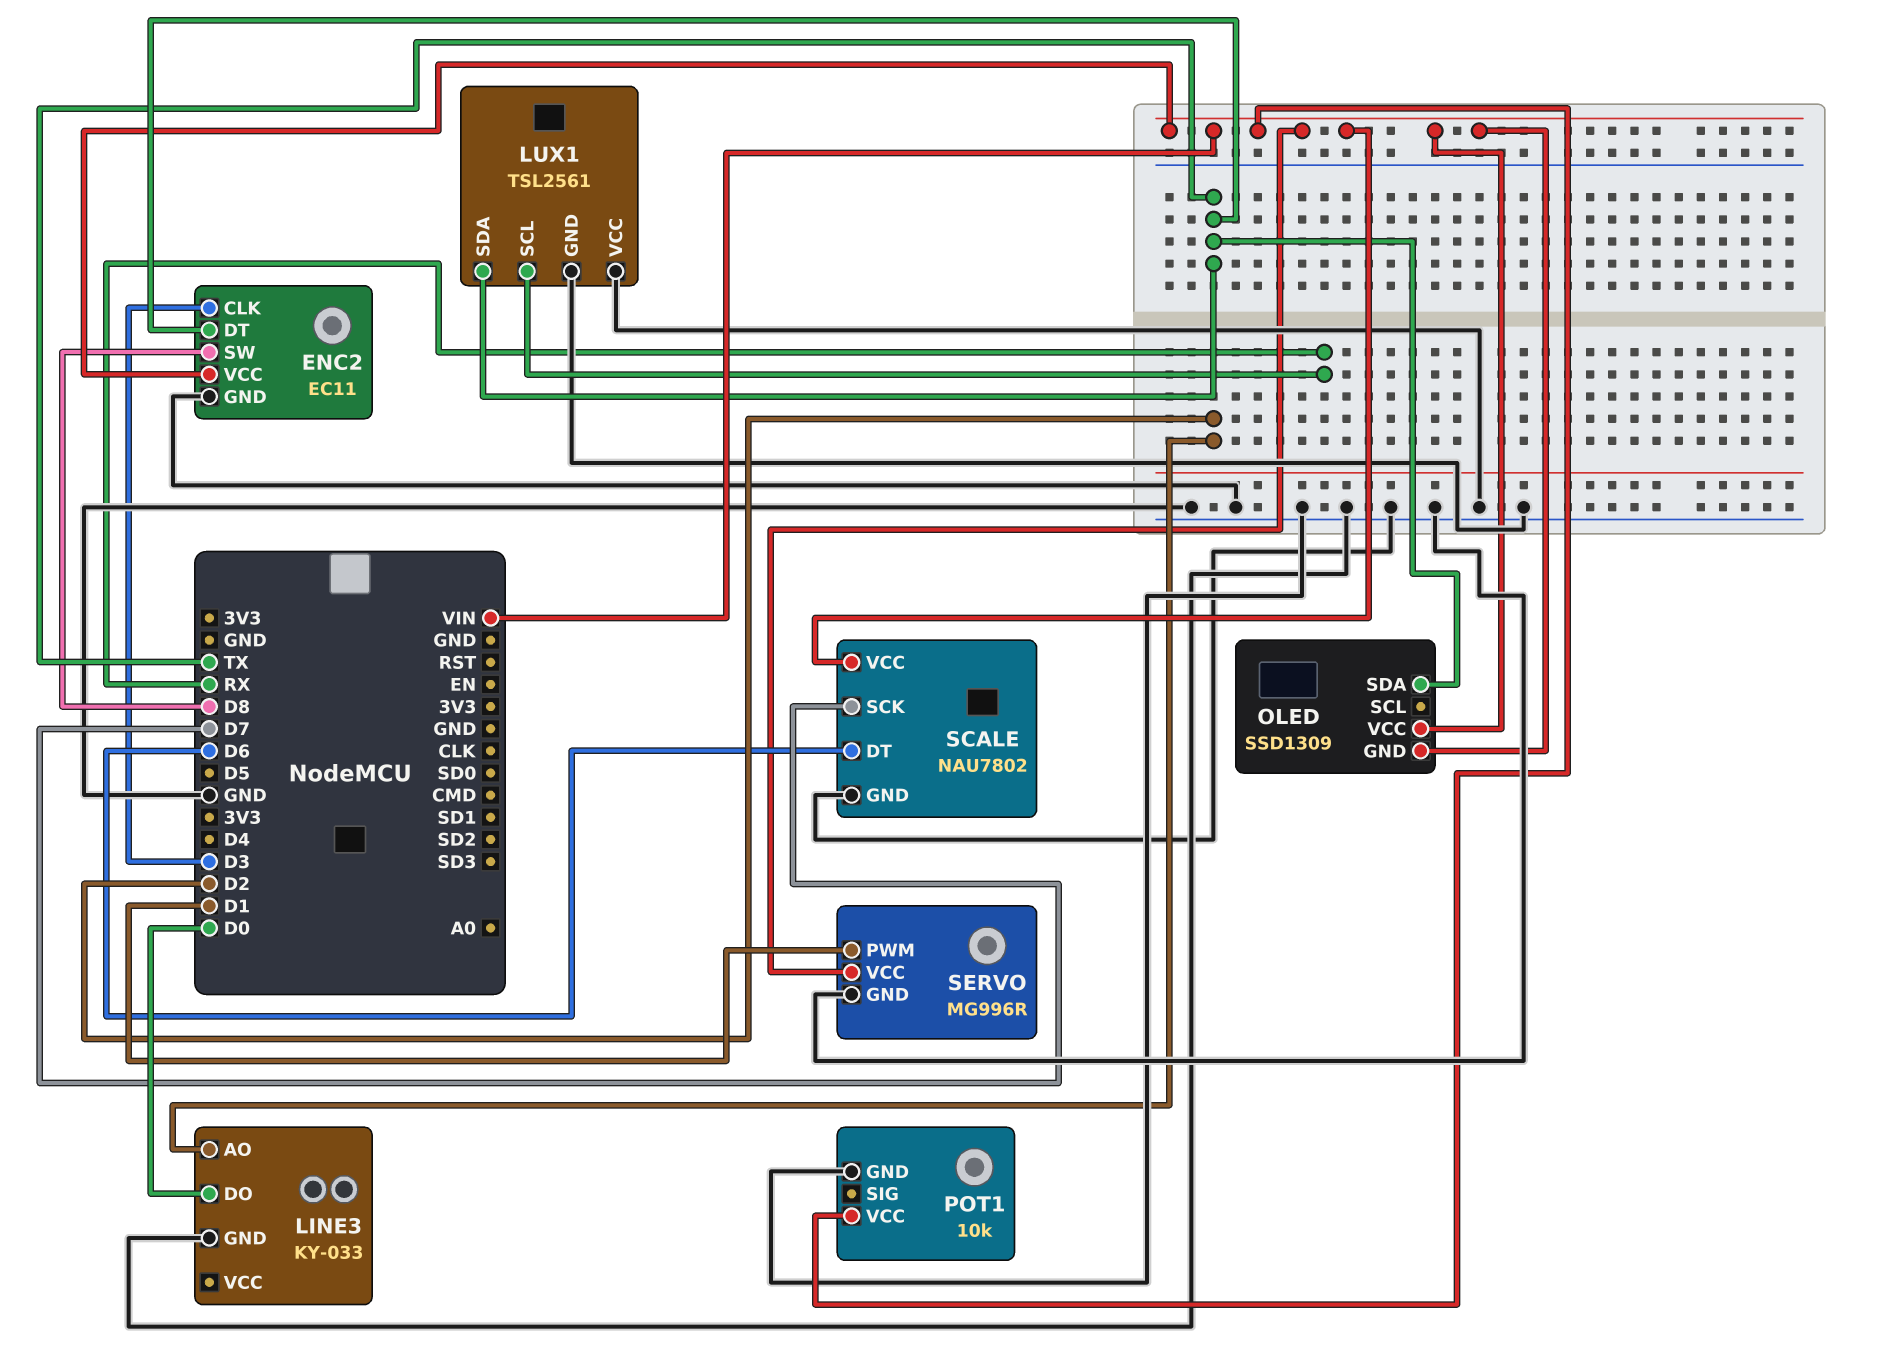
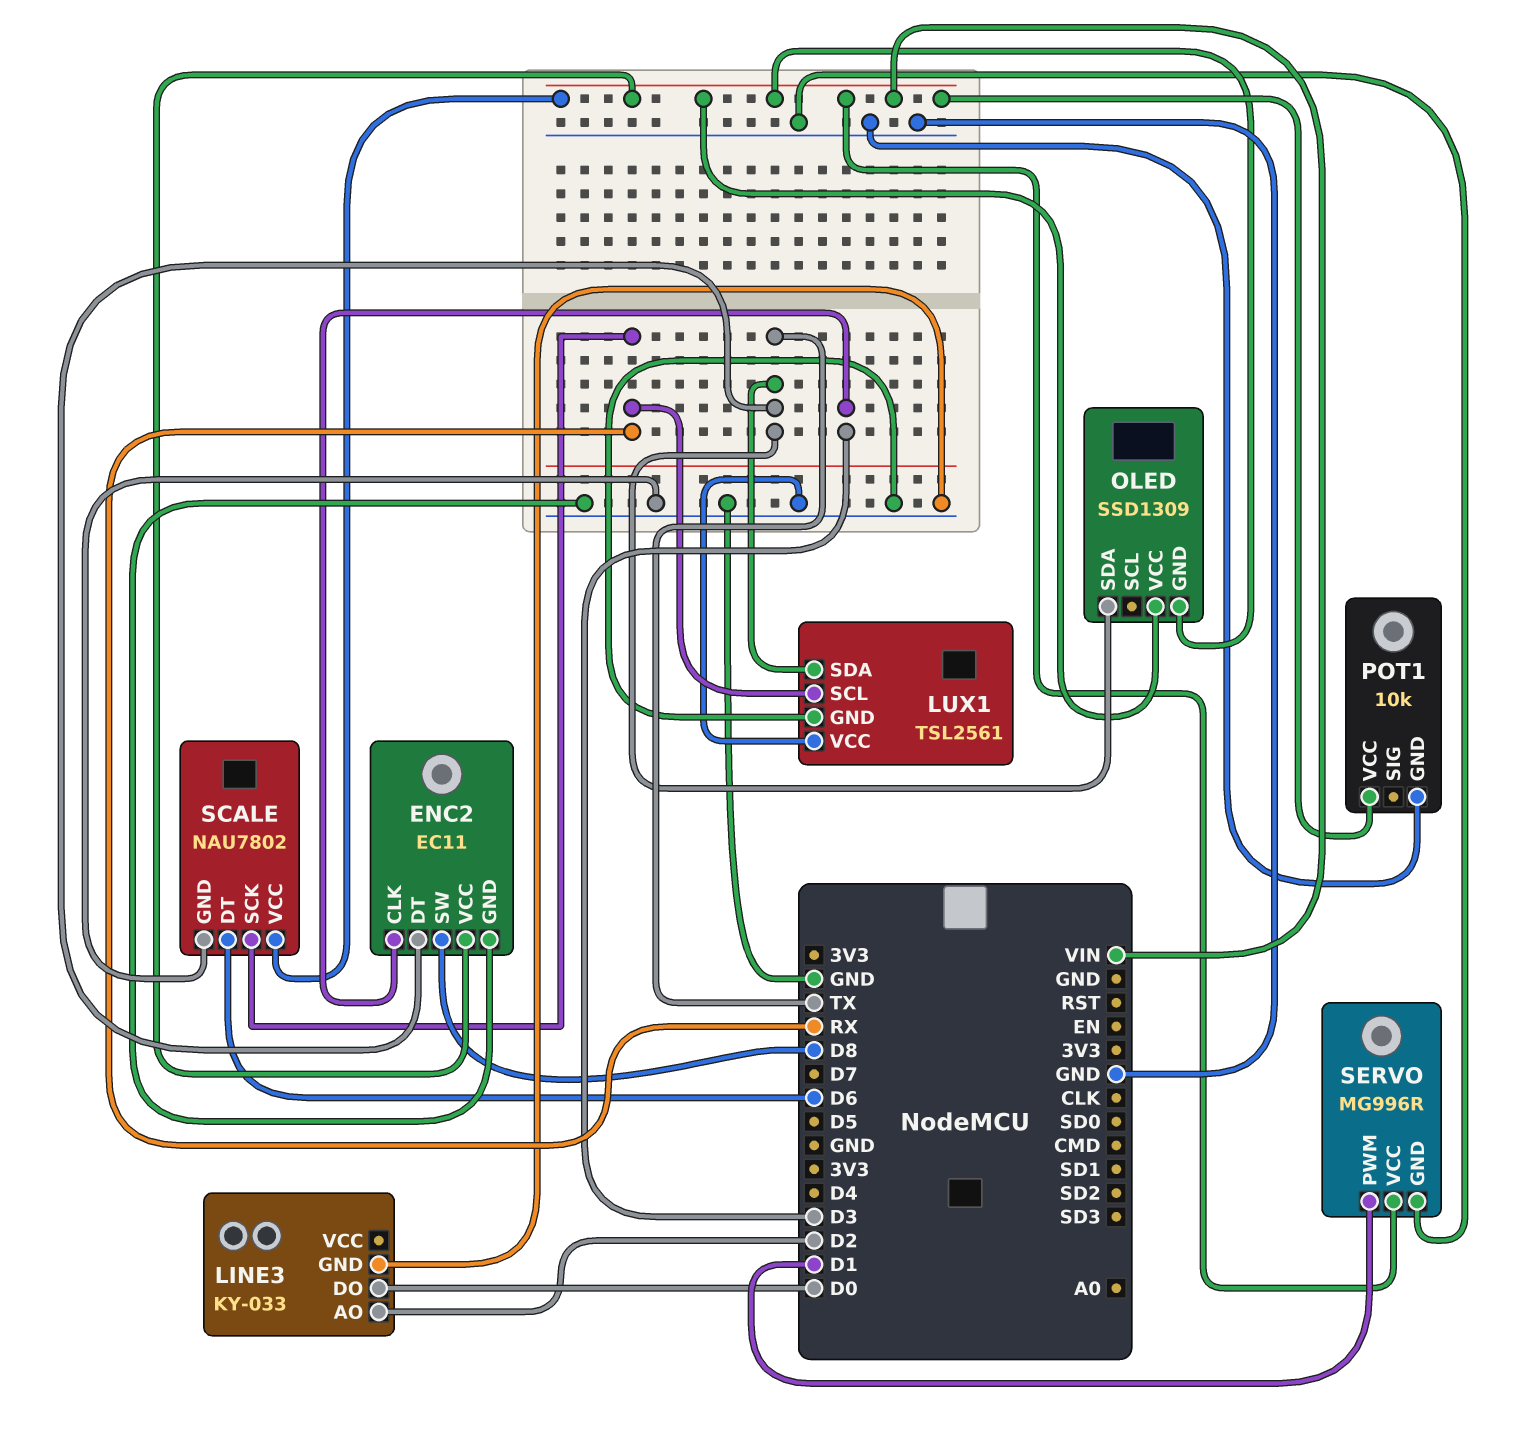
SCALE pin SCK: D7 -> RX

